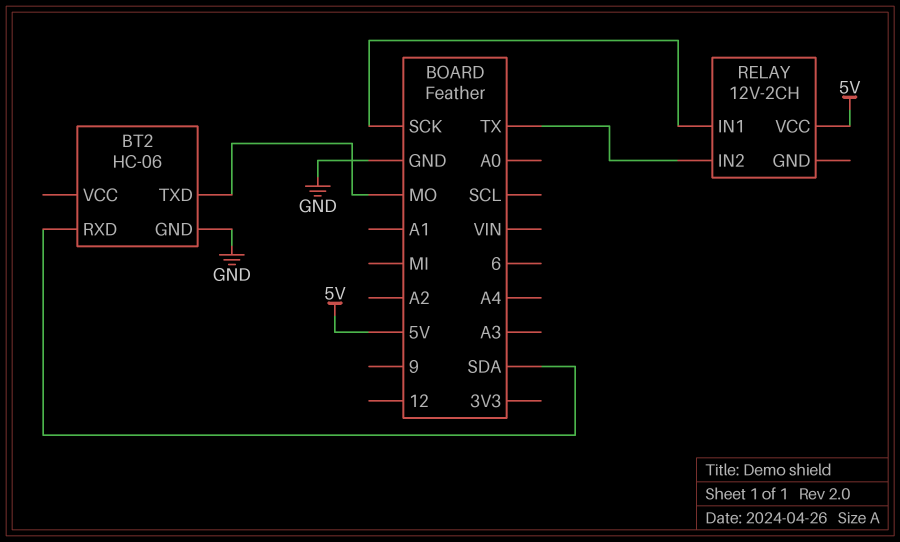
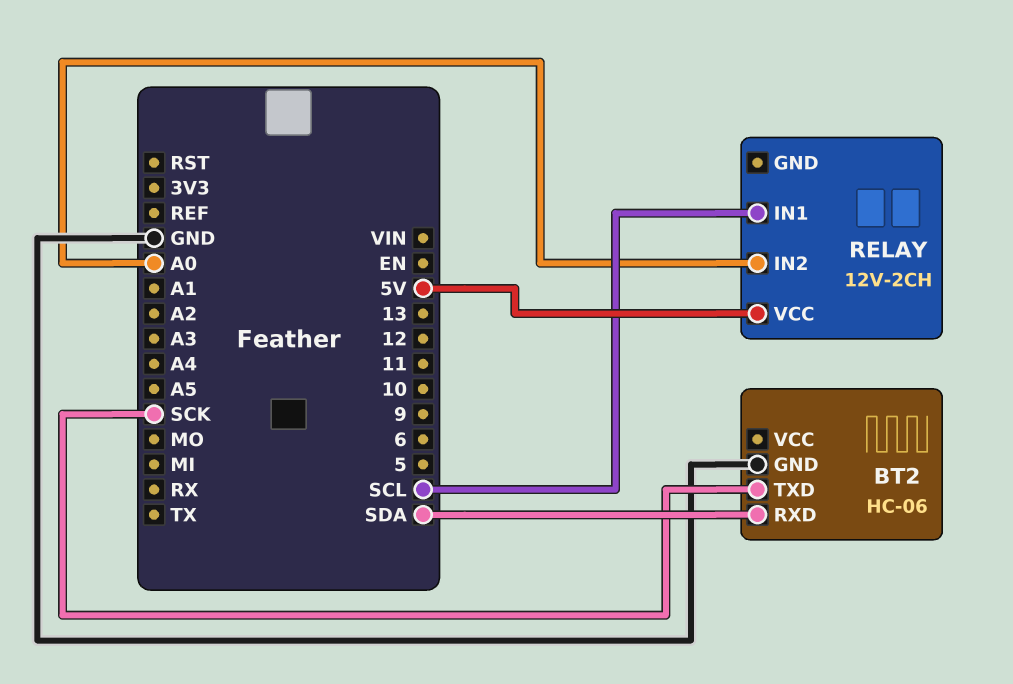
BT2 pin TXD: MO -> SCK
RELAY pin IN1: SCK -> SCL
RELAY pin IN2: TX -> A0

